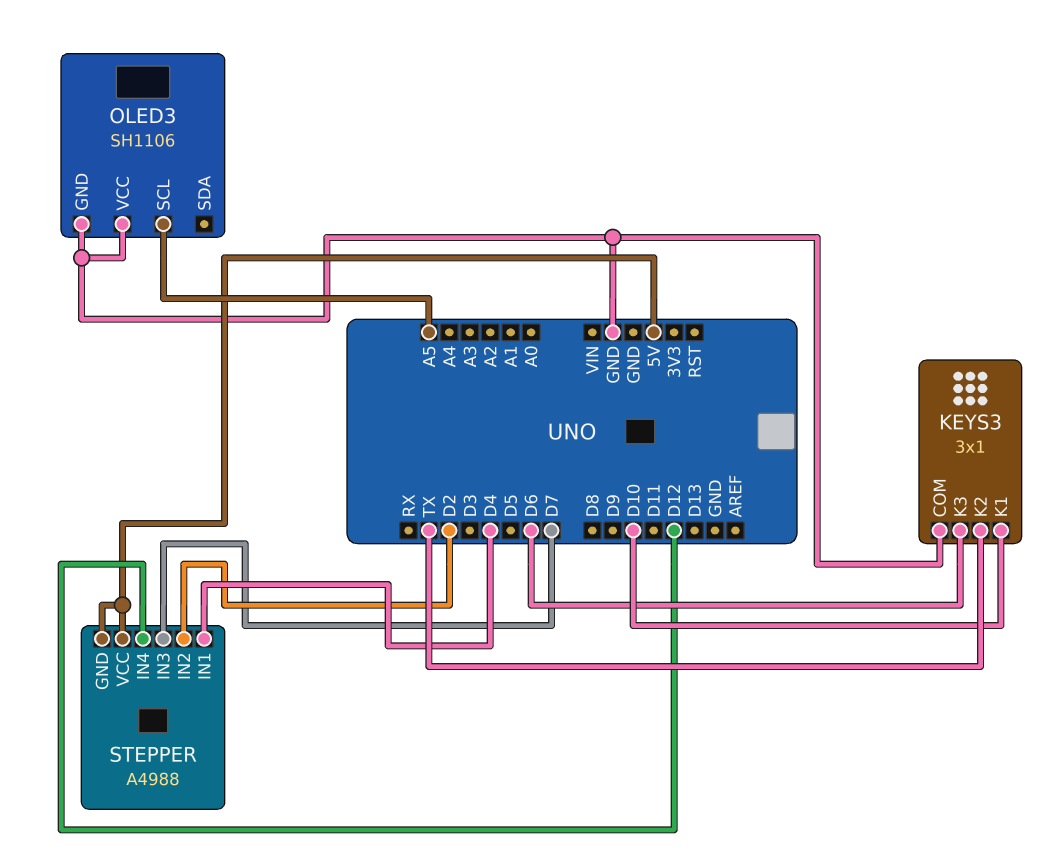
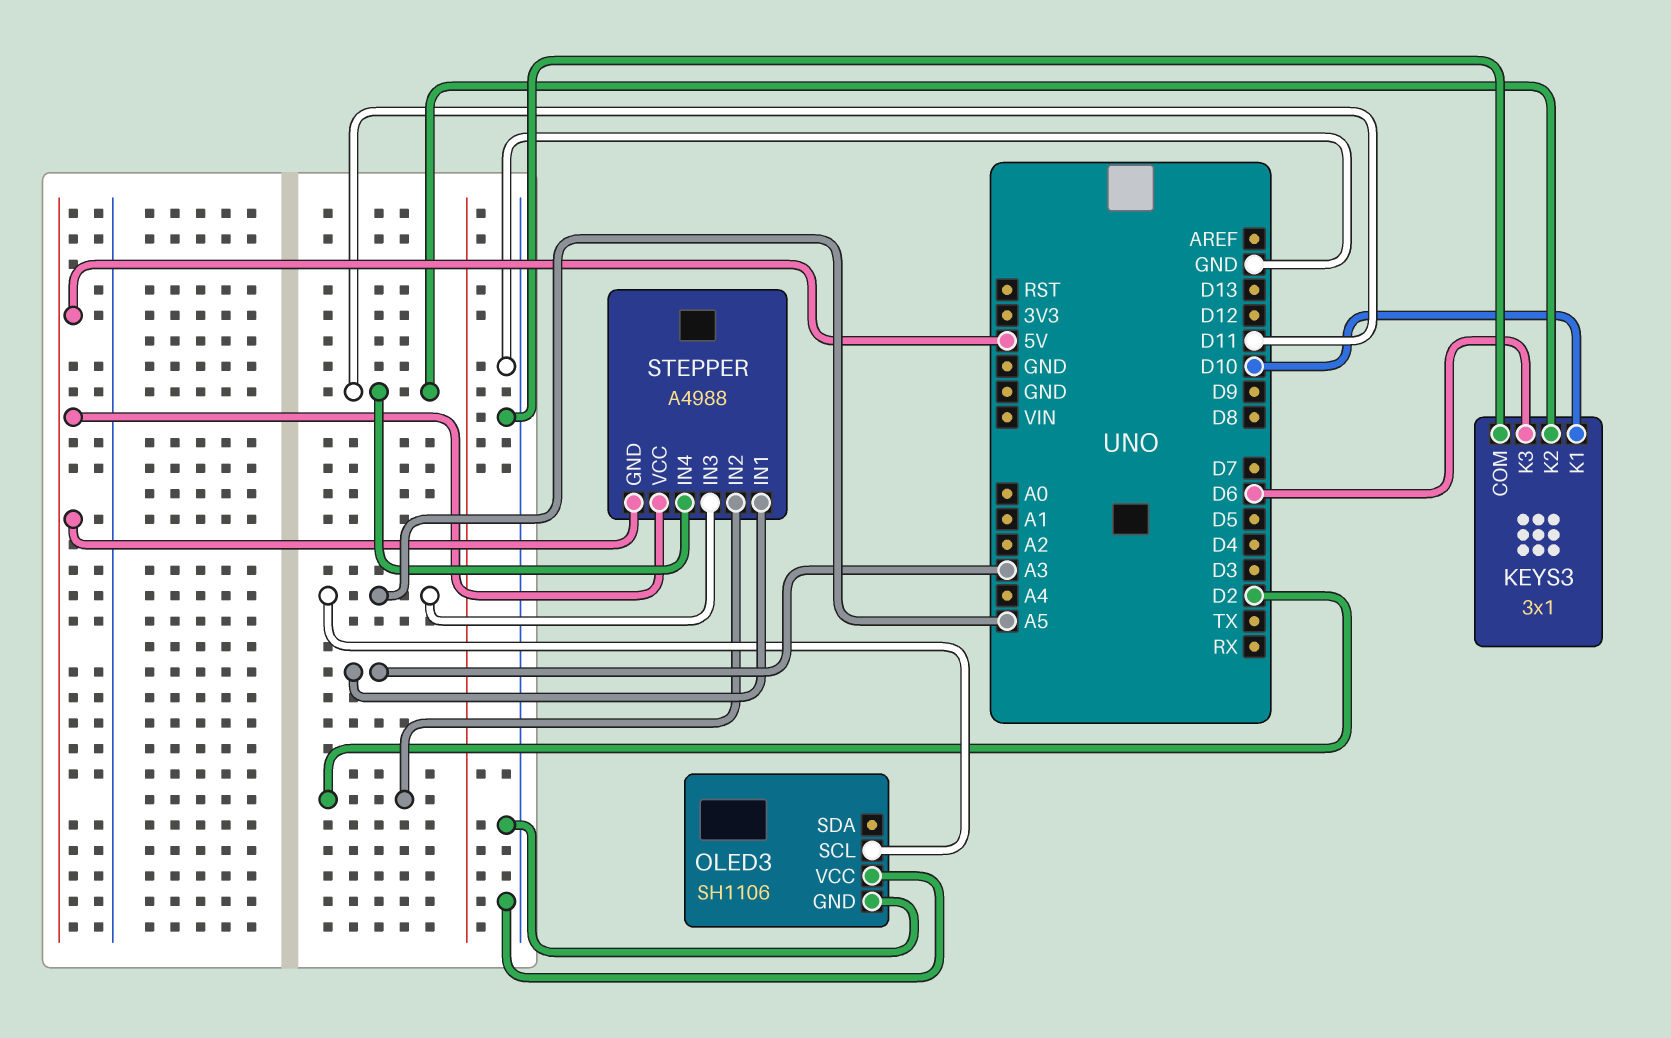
KEYS3 pin K2: TX -> D11
STEPPER pin IN1: D4 -> A3
STEPPER pin IN3: D7 -> A5
STEPPER pin IN4: D12 -> D11

